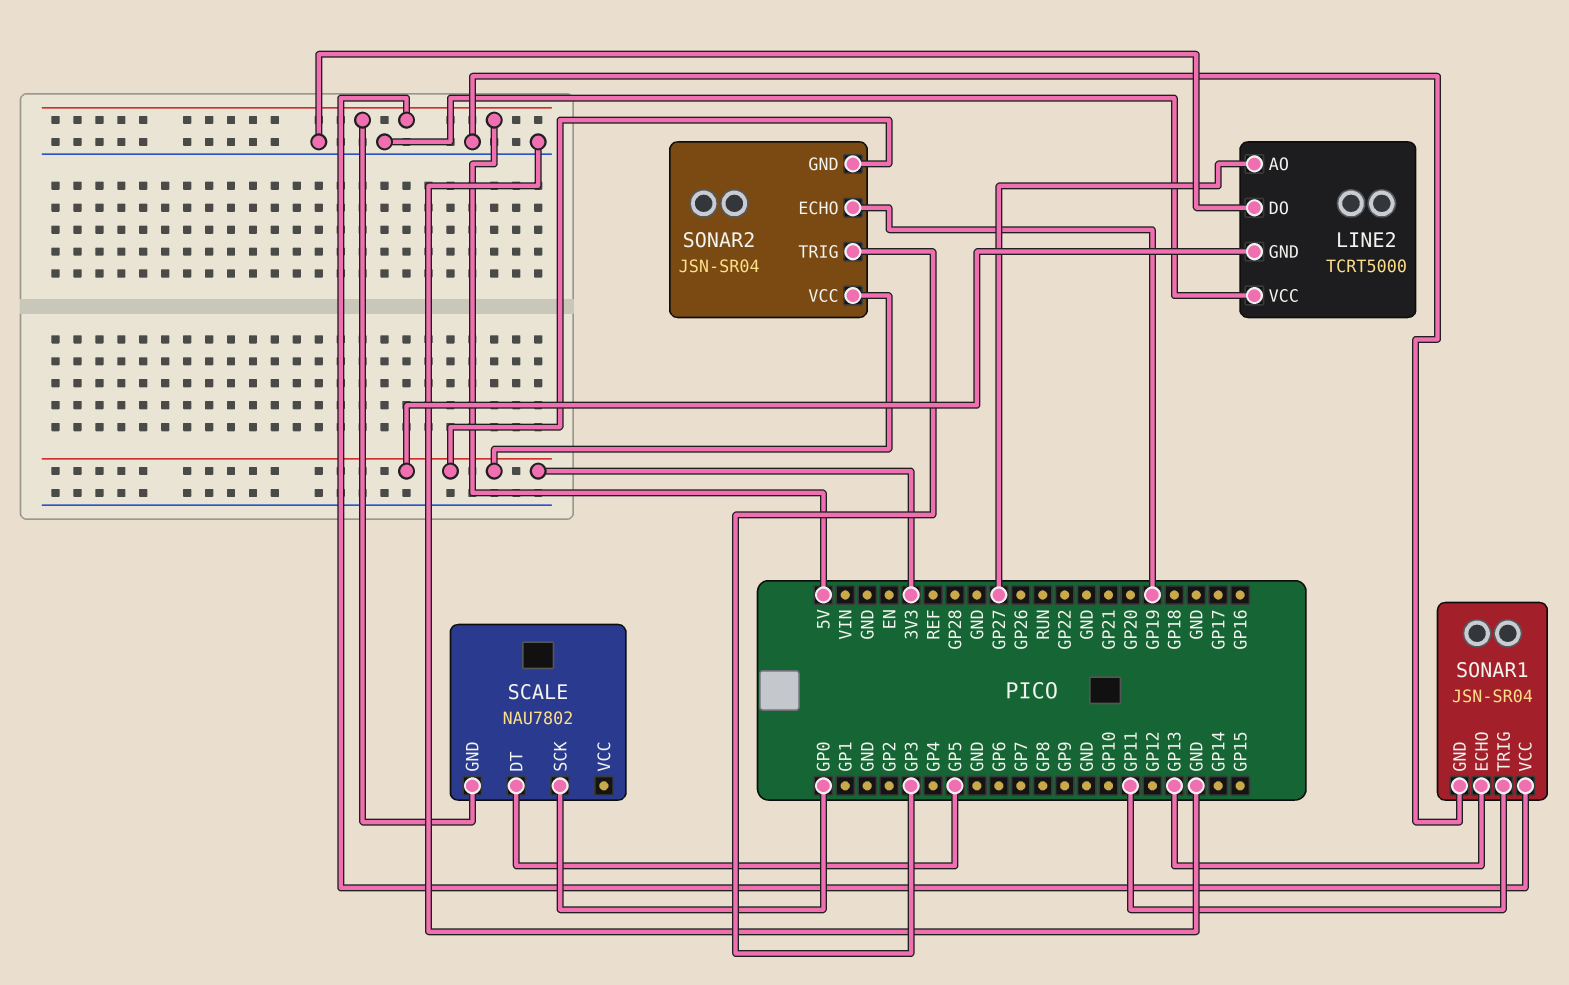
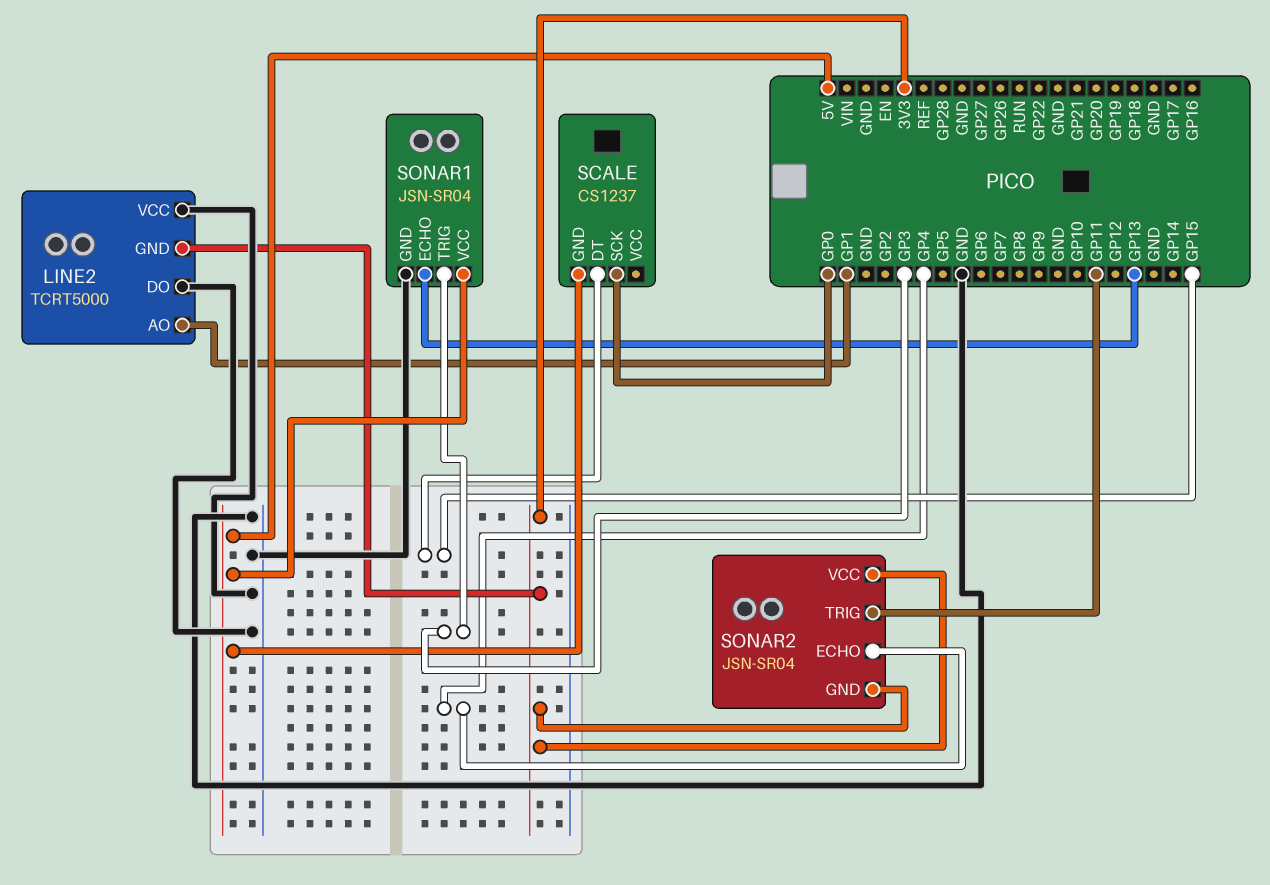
LINE2 pin AO: GP27 -> GP1
SCALE: NAU7802 -> CS1237
SCALE pin DT: GP5 -> GP15
SONAR1 pin TRIG: GP11 -> GP3
SONAR2 pin ECHO: GP19 -> GP4
SONAR2 pin TRIG: GP3 -> GP11

